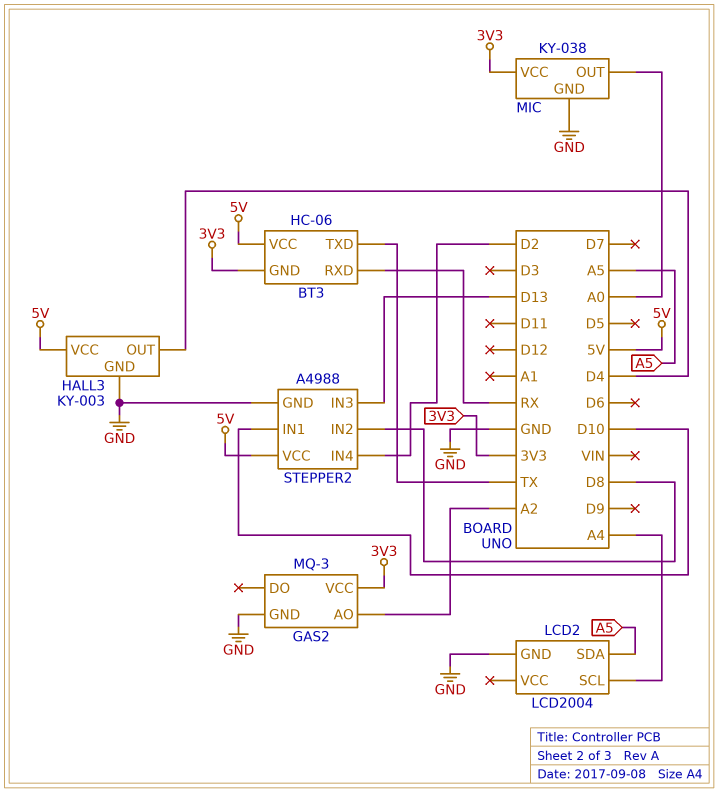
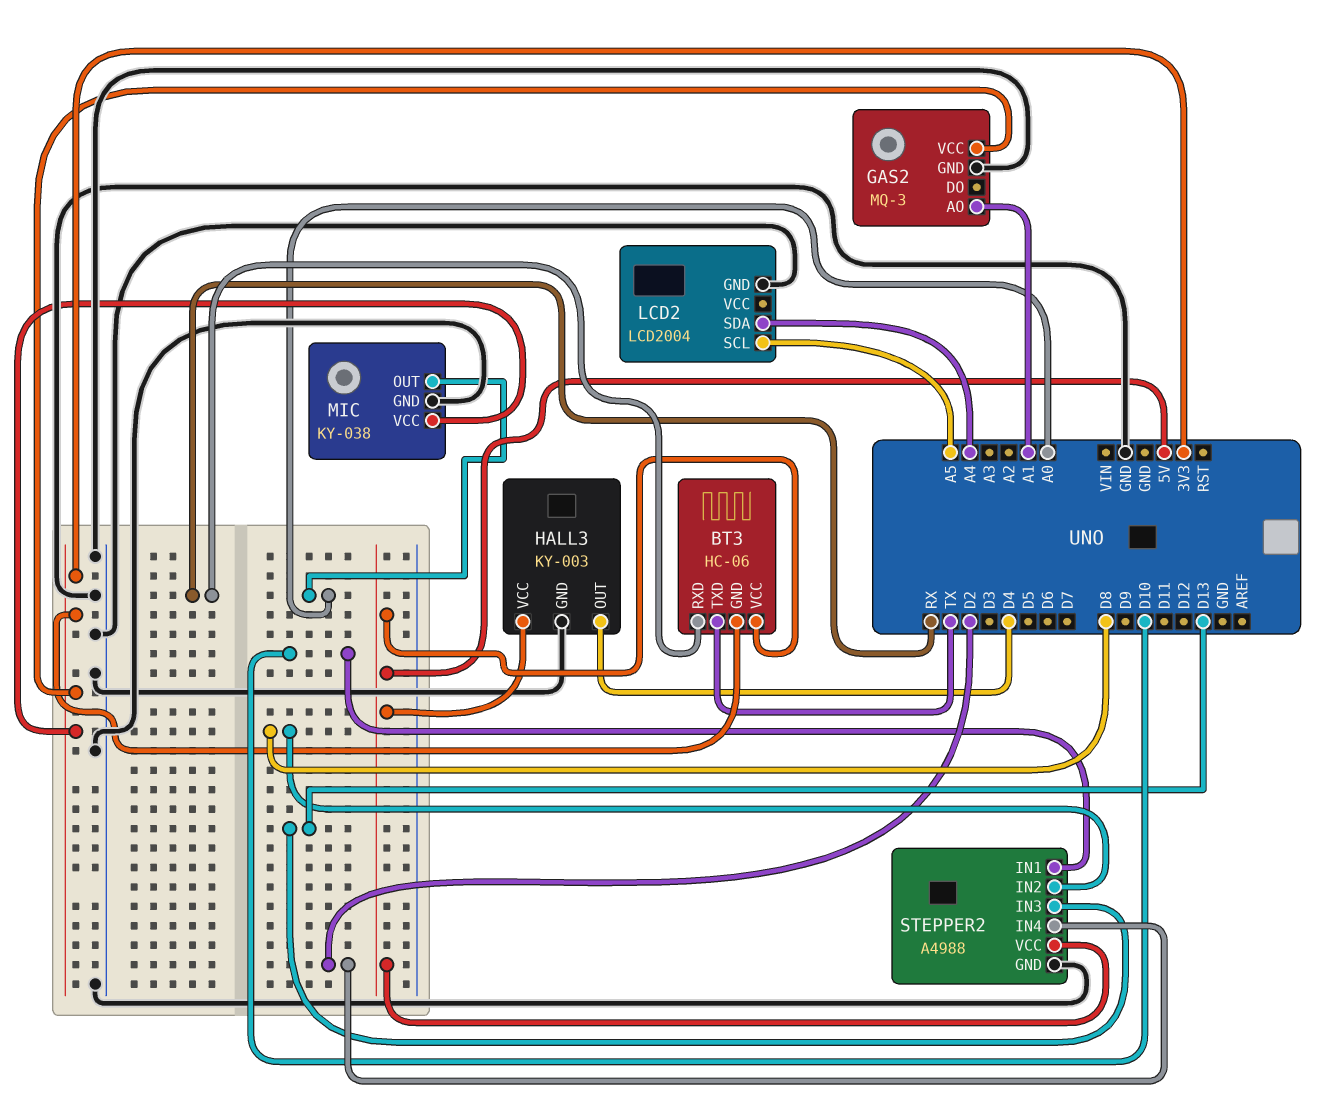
GAS2 pin AO: A2 -> A1
LCD2 pin SCL: A4 -> A5
LCD2 pin SDA: A5 -> A4

